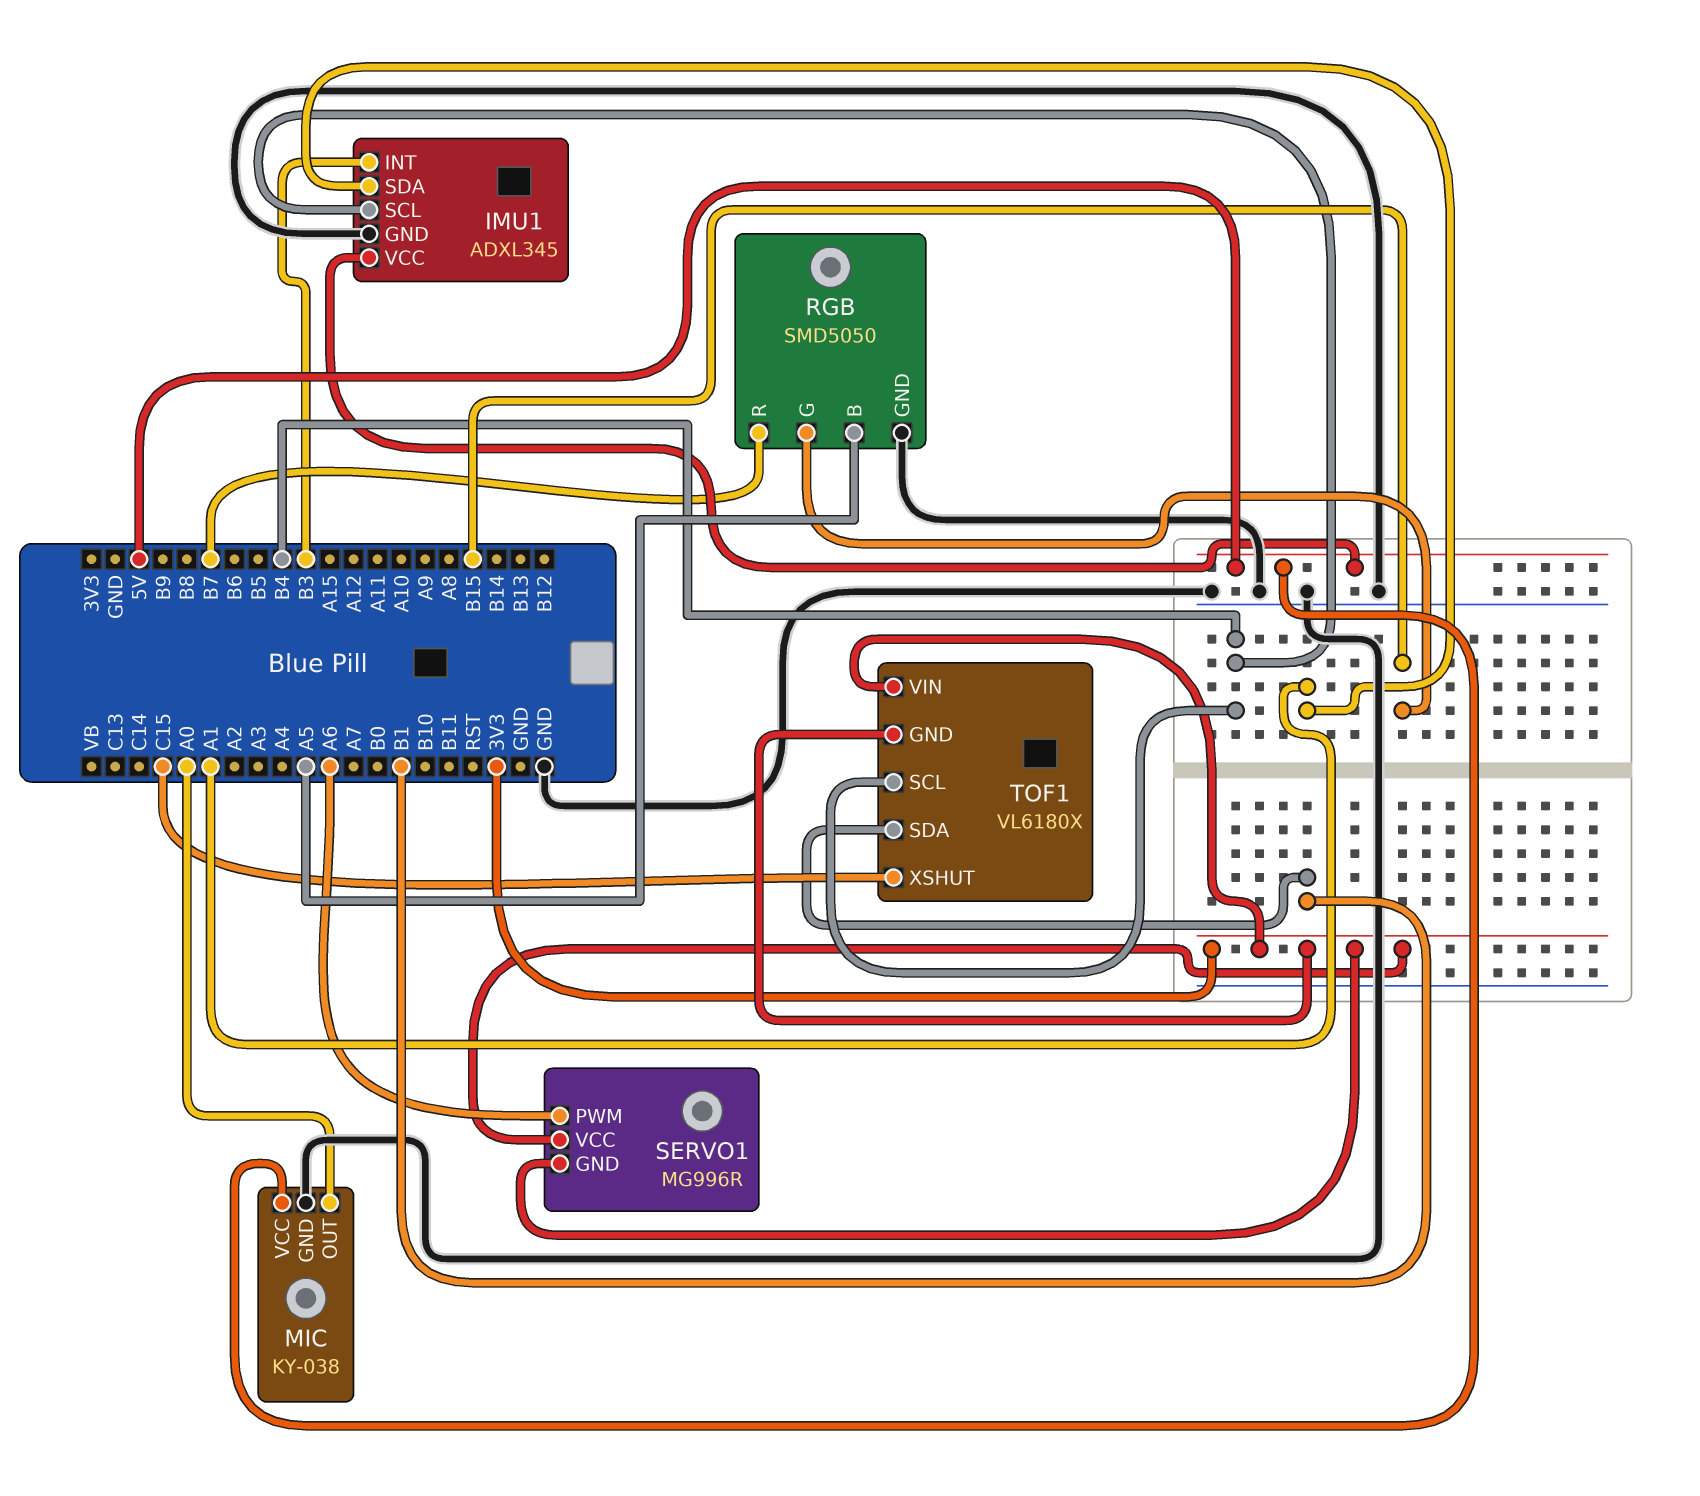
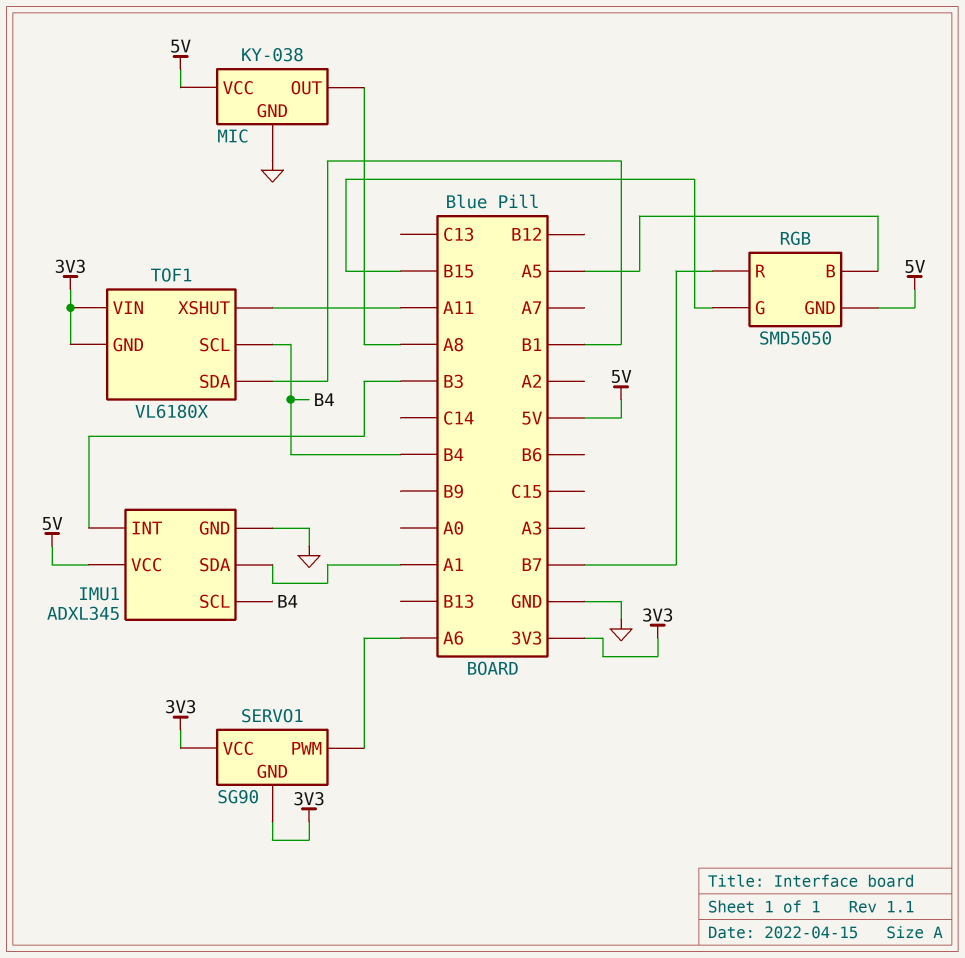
MIC pin OUT: A0 -> A8
RGB pin GND: GND -> 5V
SERVO1: MG996R -> SG90
TOF1 pin XSHUT: C15 -> A11

